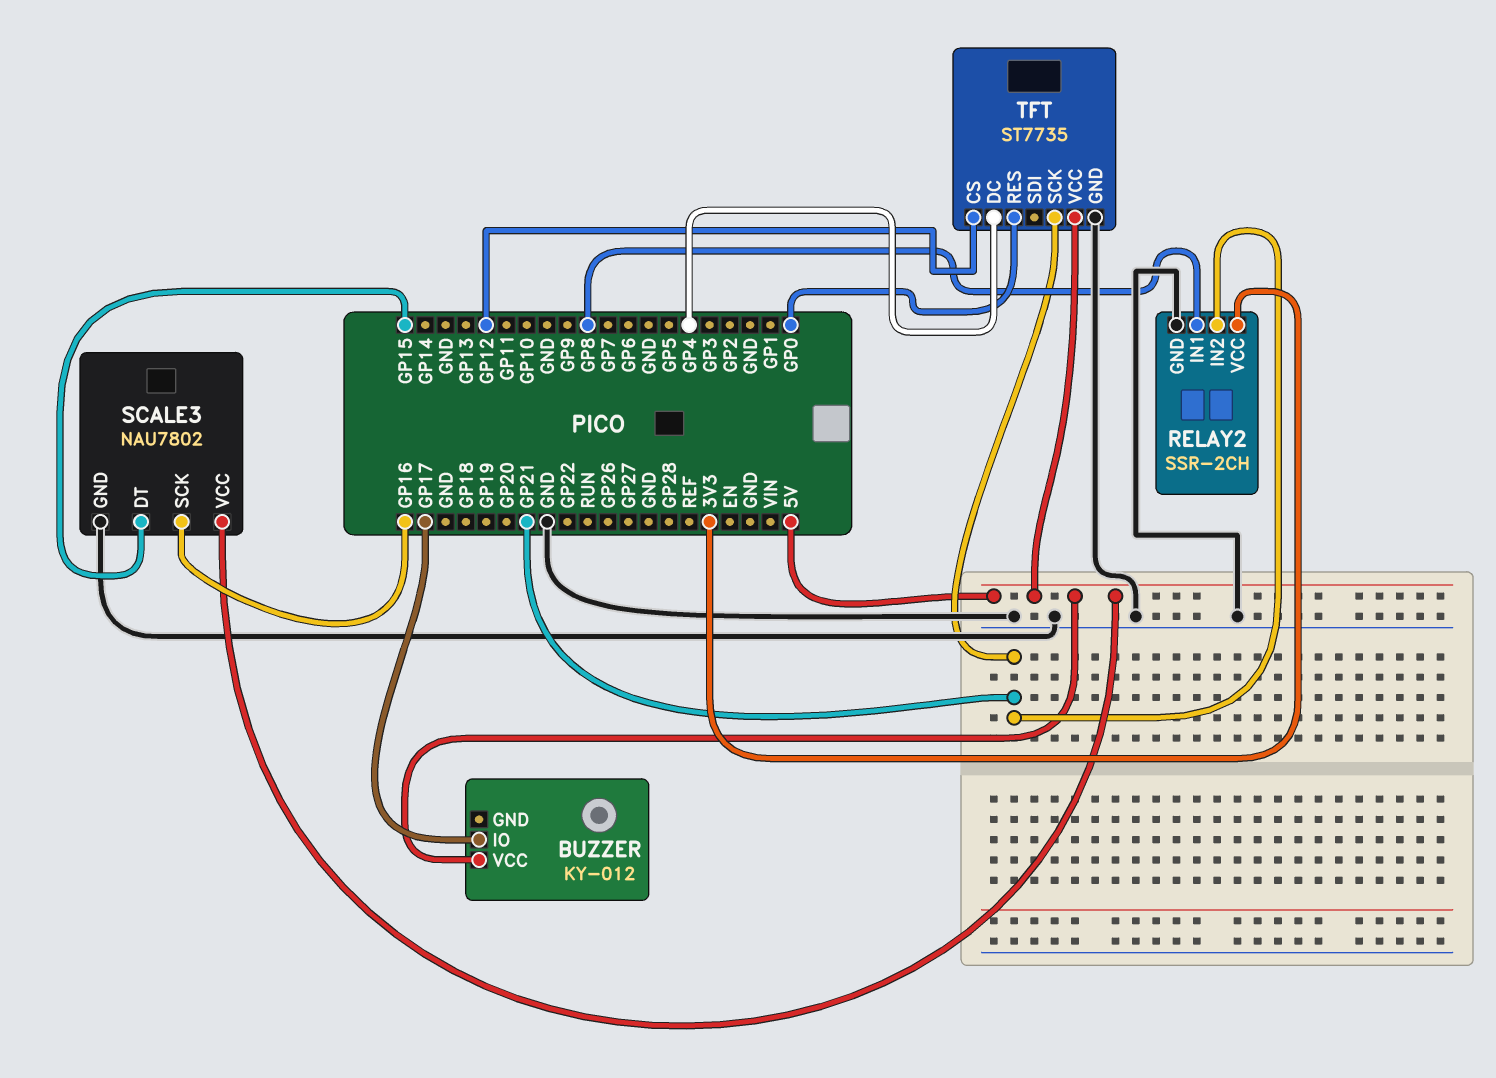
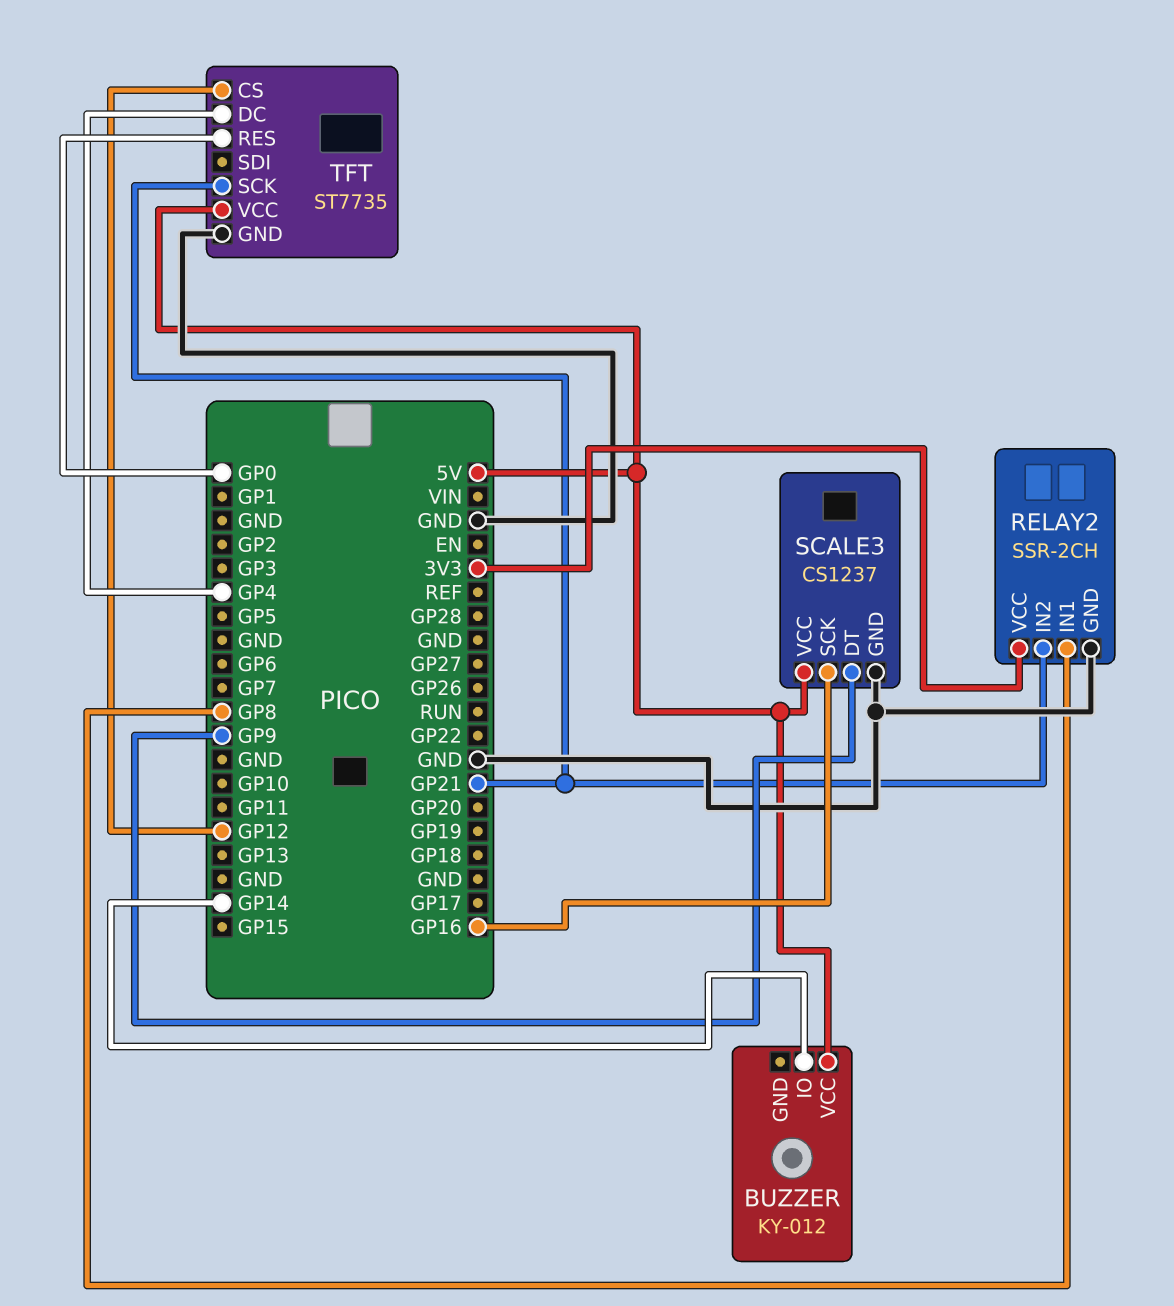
BUZZER pin IO: GP17 -> GP14
SCALE3: NAU7802 -> CS1237
SCALE3 pin DT: GP15 -> GP9

